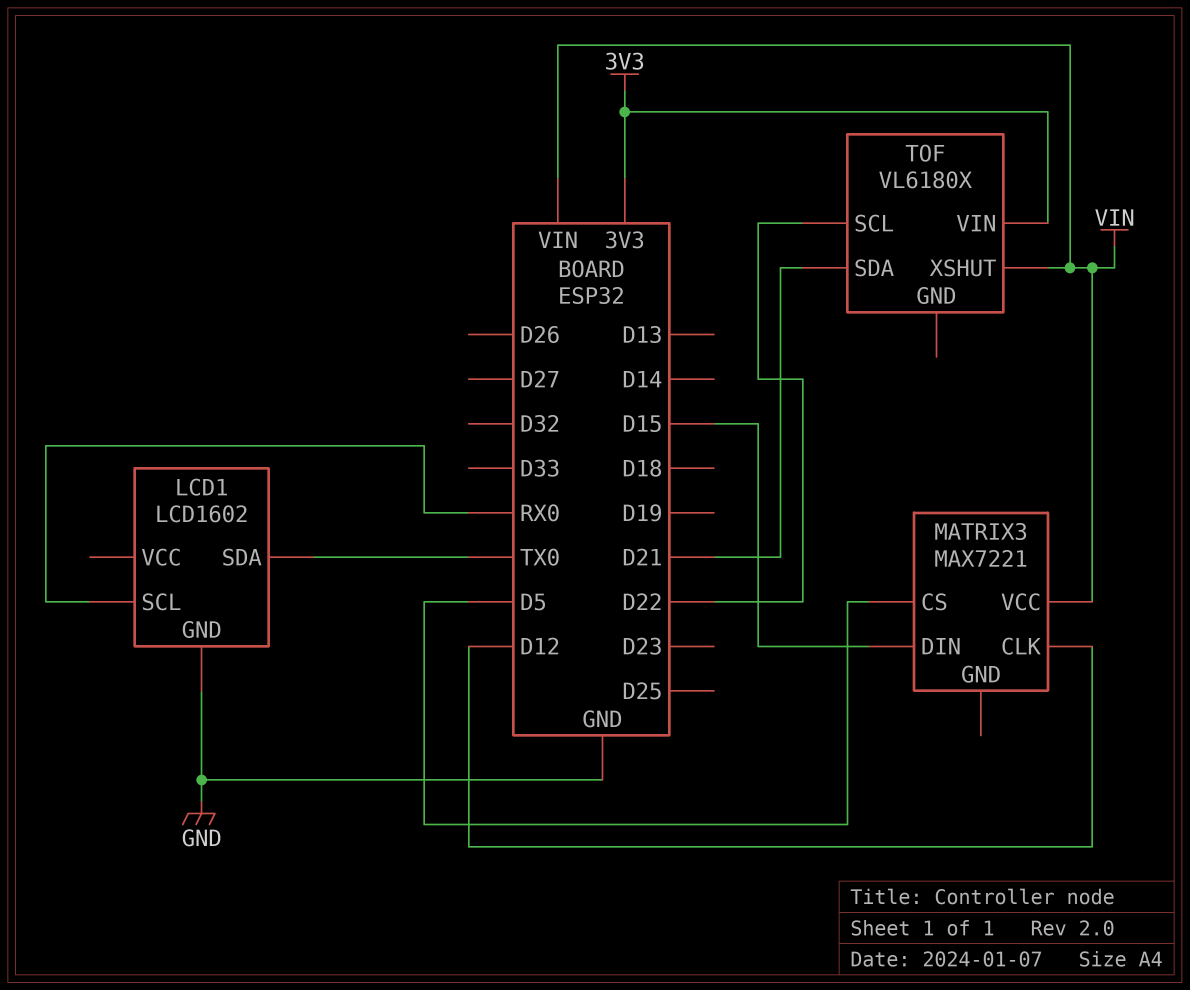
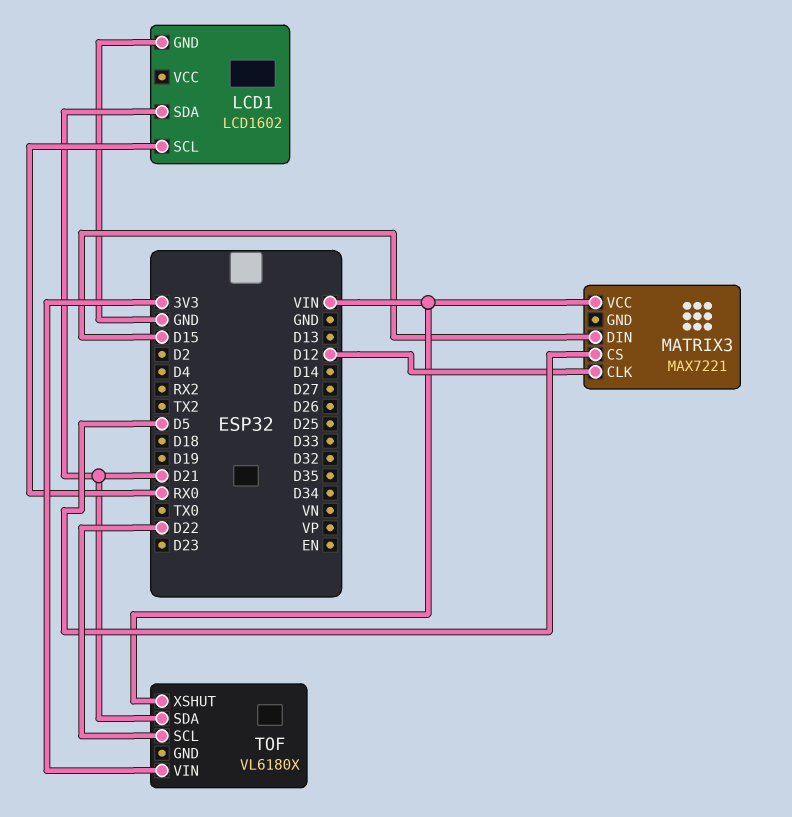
LCD1 pin SDA: TX0 -> D21

